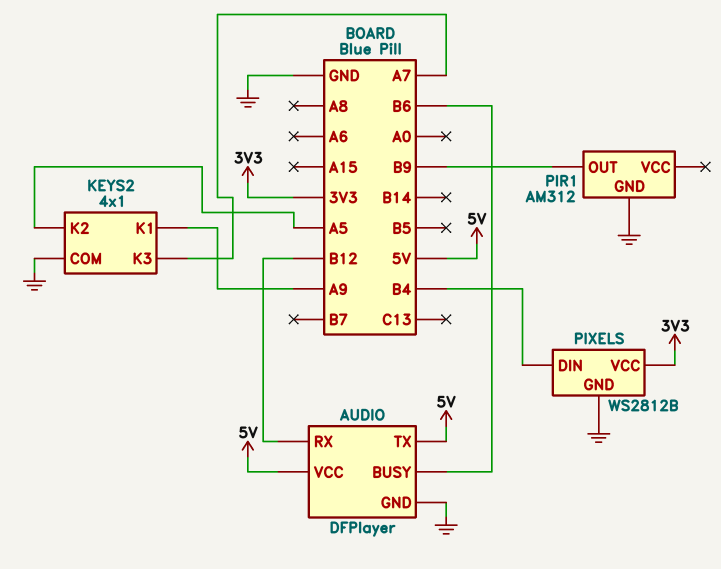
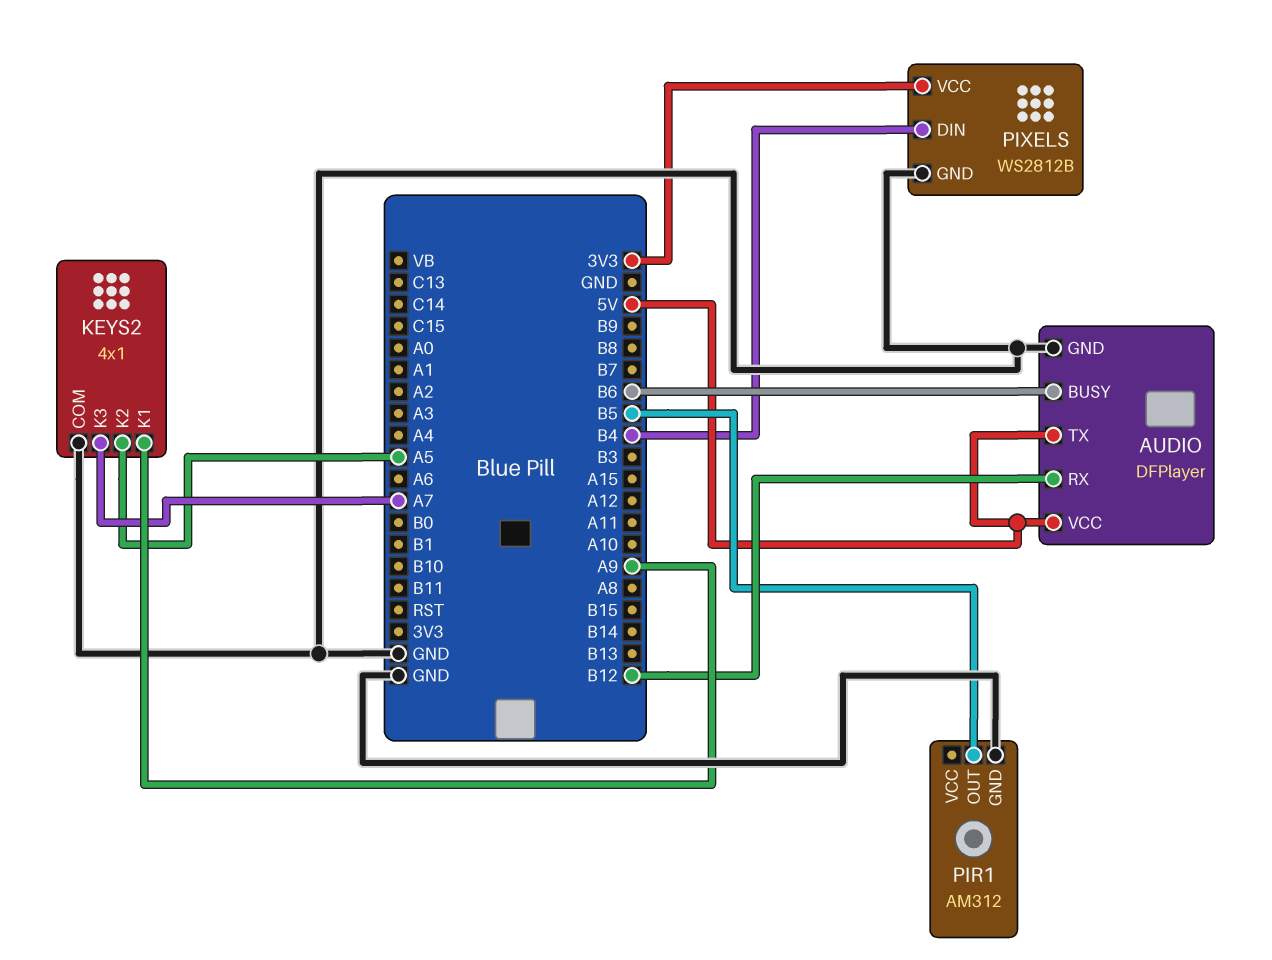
PIR1 pin OUT: B9 -> B5

